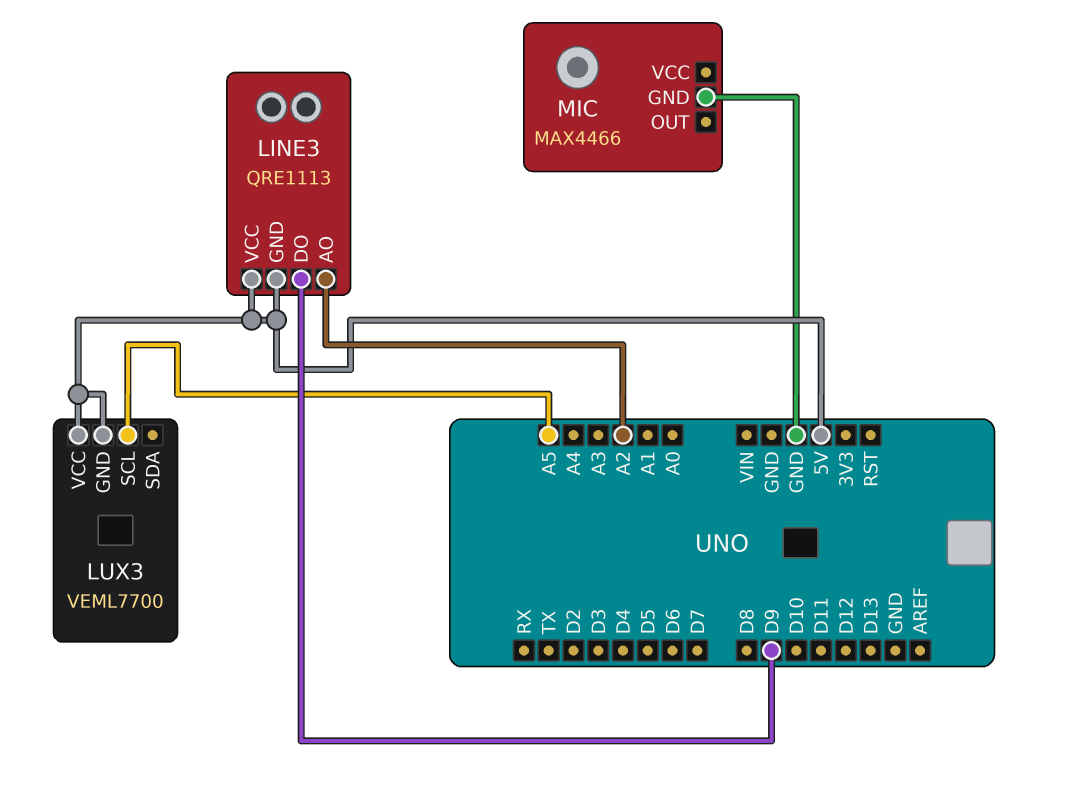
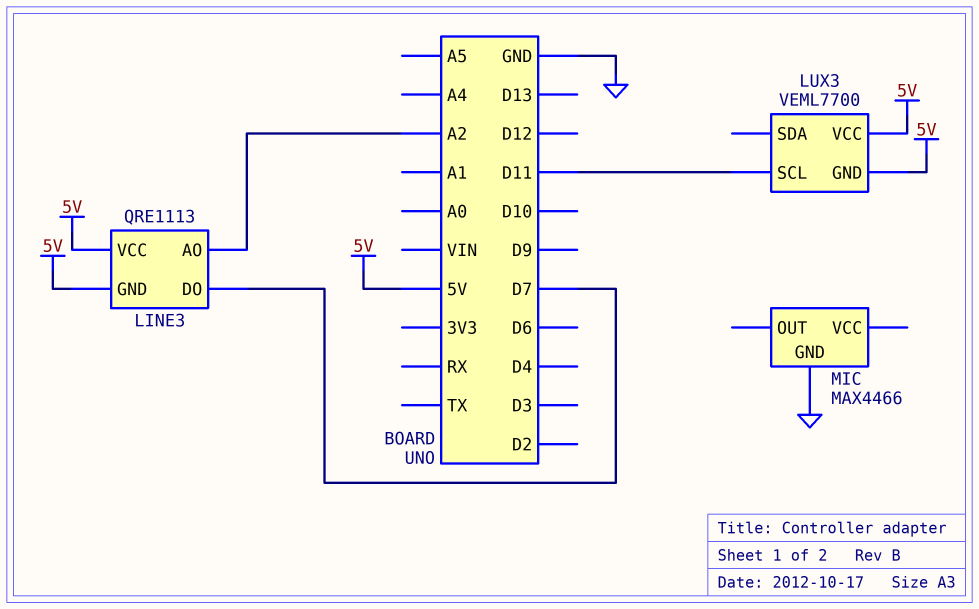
LINE3 pin DO: D9 -> D7
LUX3 pin SCL: A5 -> D11

